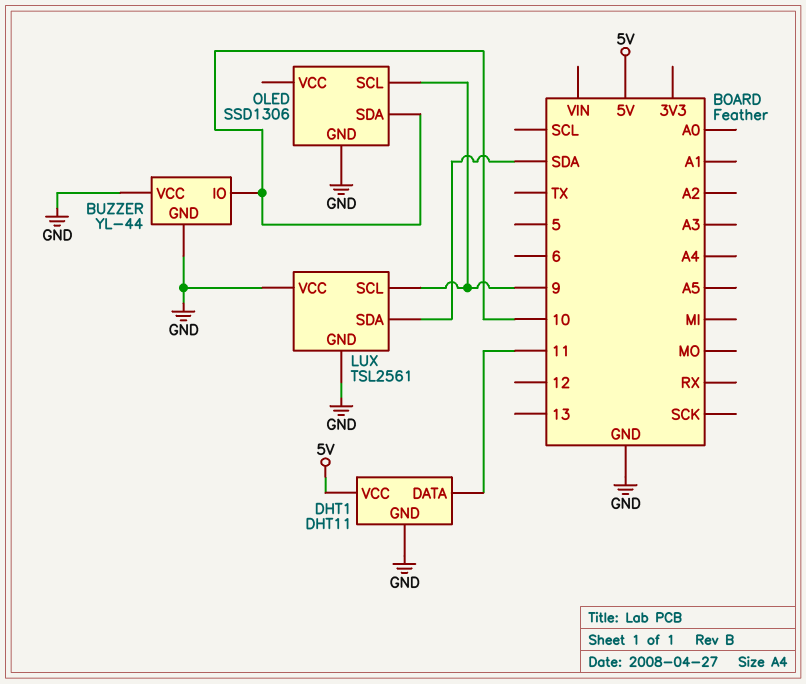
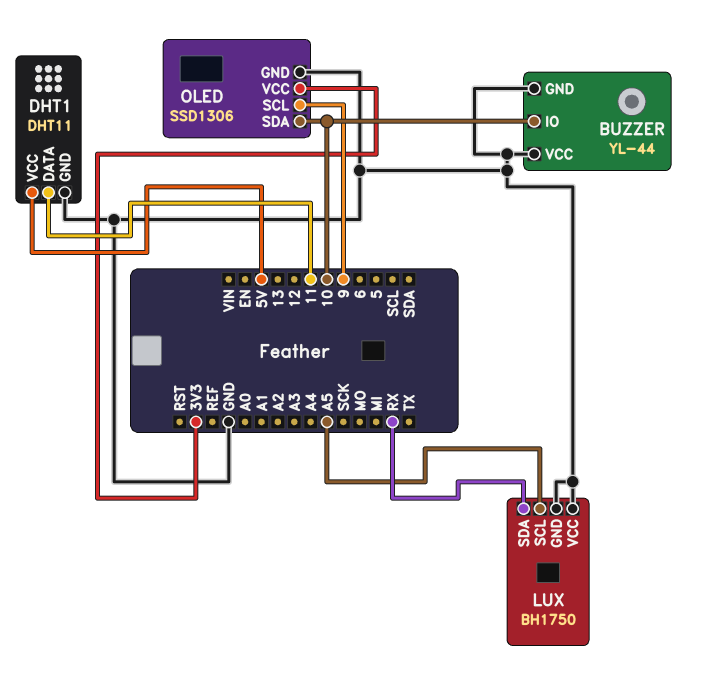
LUX: TSL2561 -> BH1750
LUX pin SCL: 9 -> A5
LUX pin SDA: SDA -> RX
OLED pin VCC: none -> 3V3

